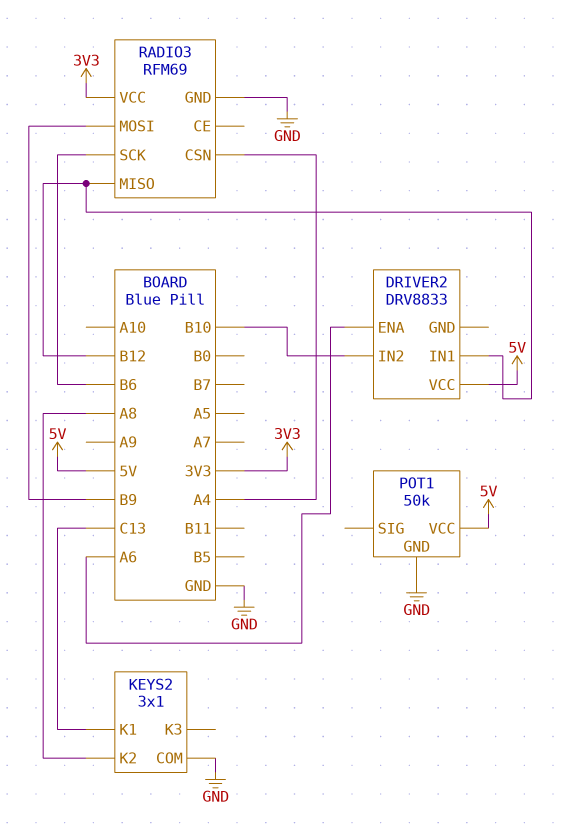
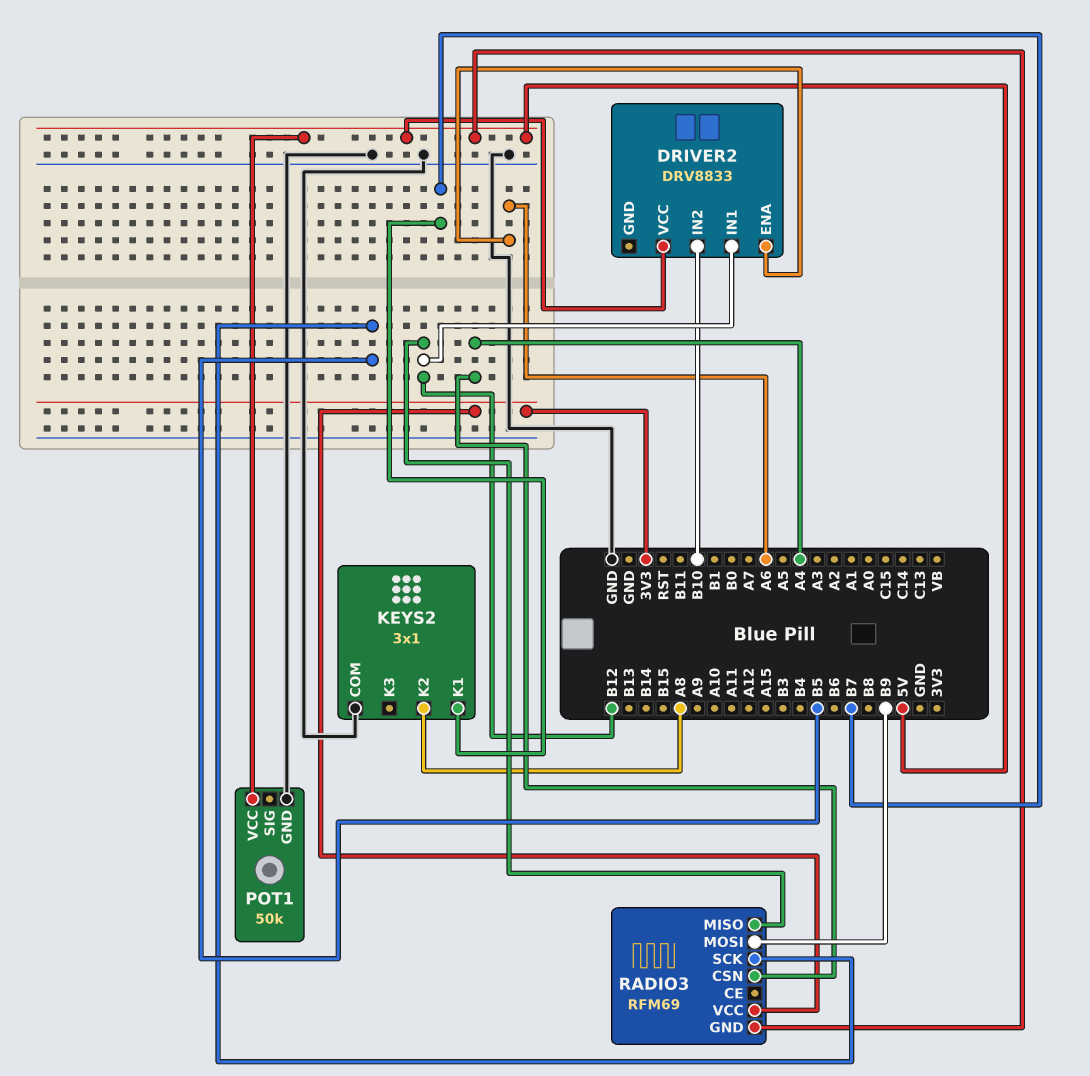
KEYS2 pin K1: C13 -> B7
RADIO3 pin GND: GND -> 5V
RADIO3 pin SCK: B6 -> B5

